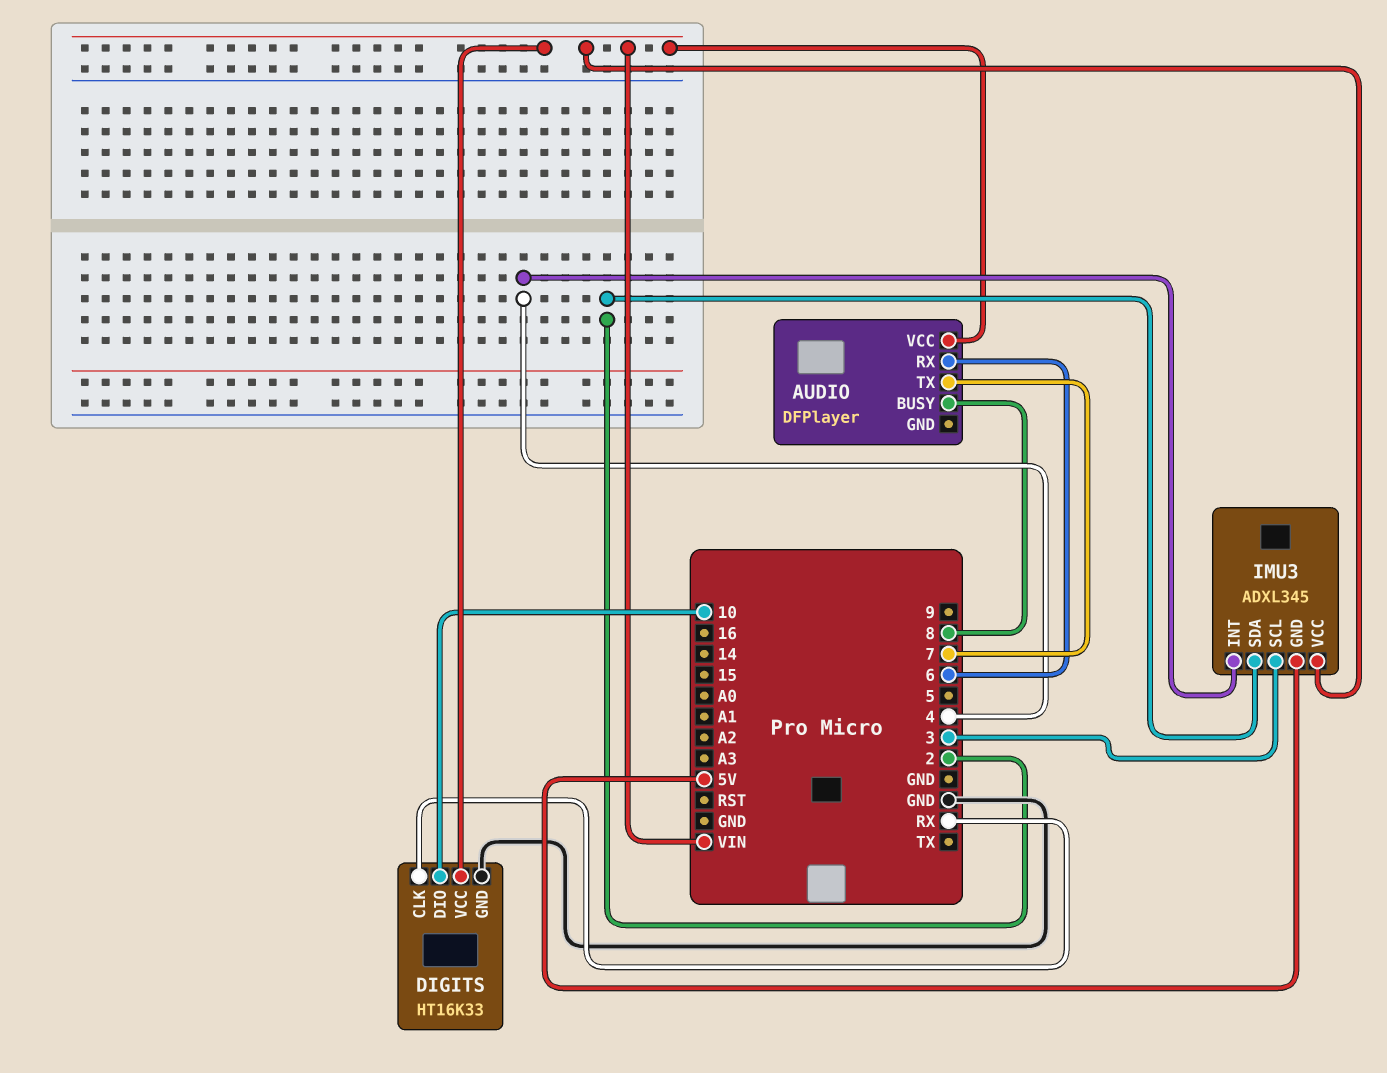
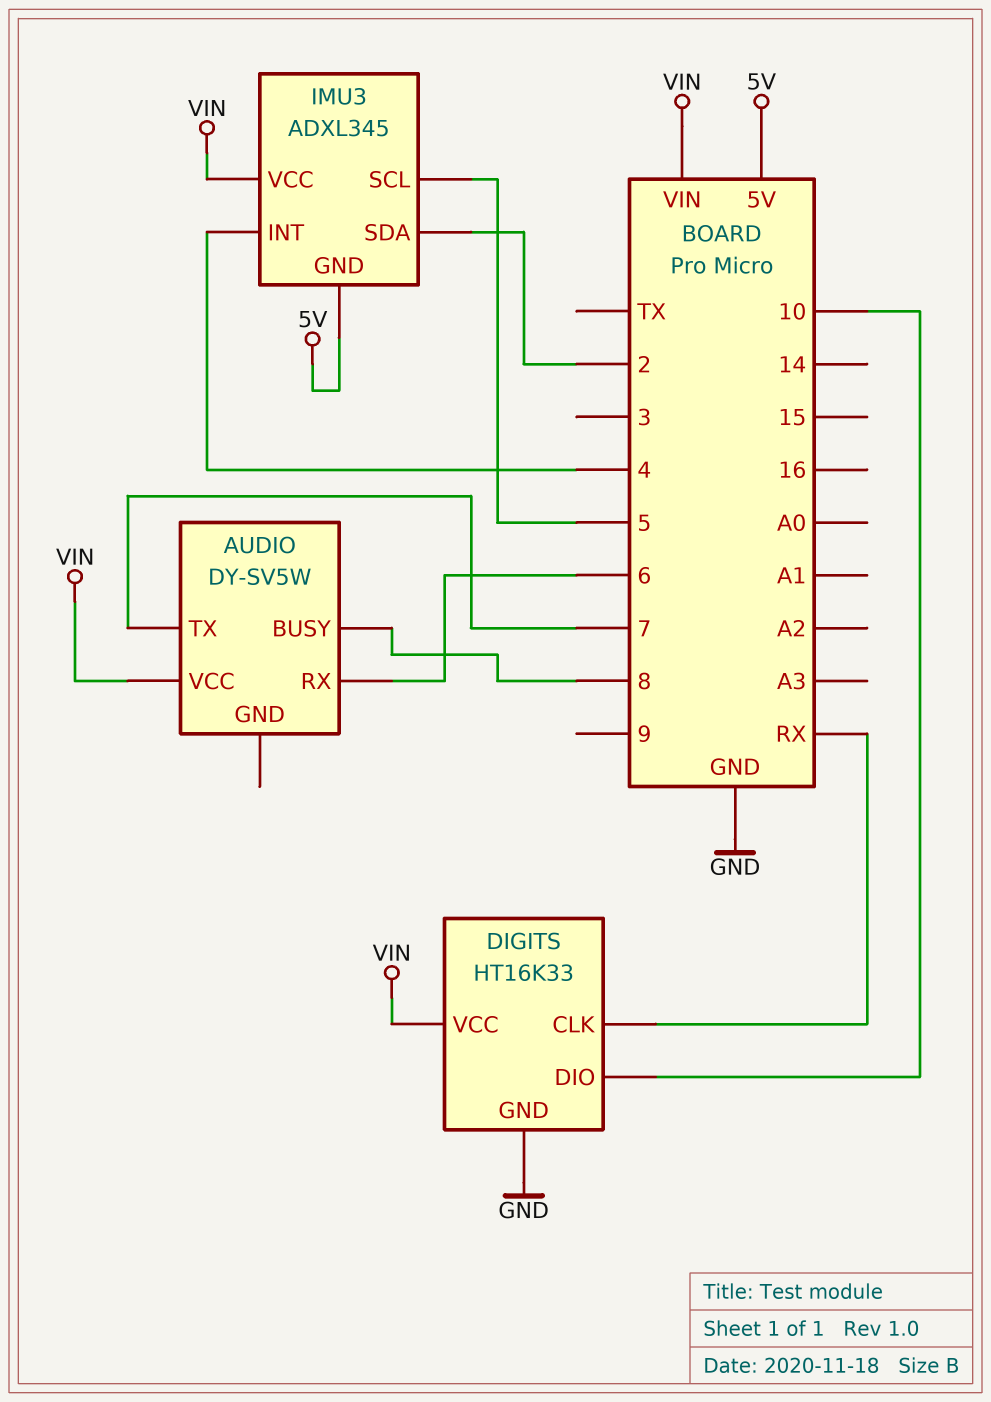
AUDIO: DFPlayer -> DY-SV5W
IMU3 pin SCL: 3 -> 5

